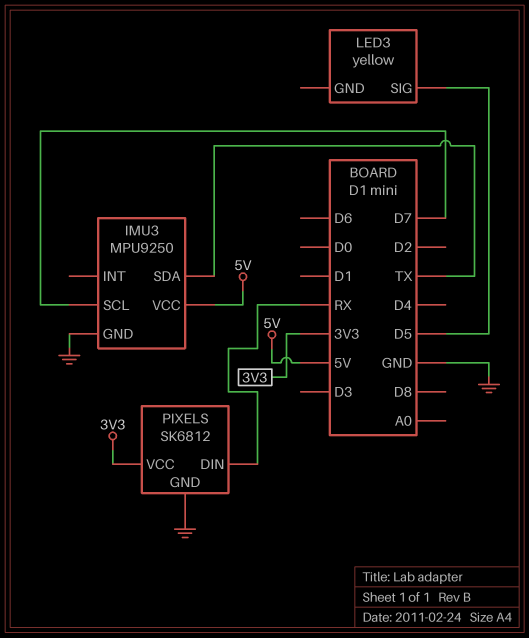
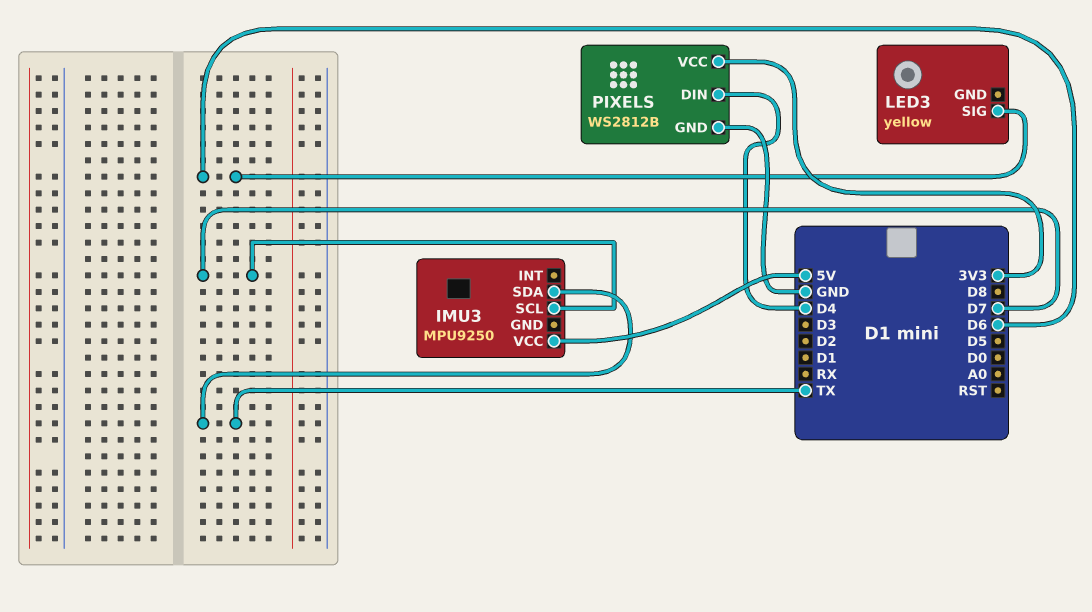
IMU3 pin GND: GND -> none
LED3 pin SIG: D5 -> D6
PIXELS: SK6812 -> WS2812B
PIXELS pin DIN: RX -> D4

